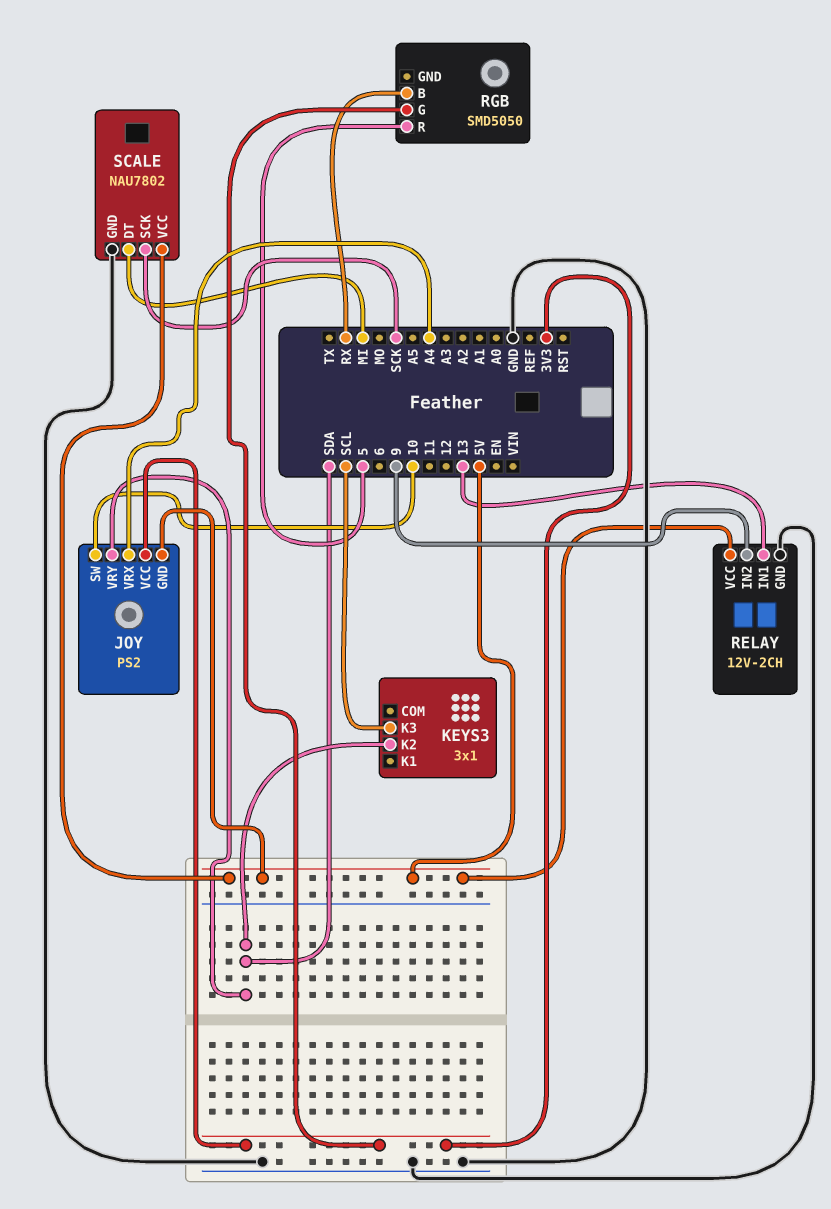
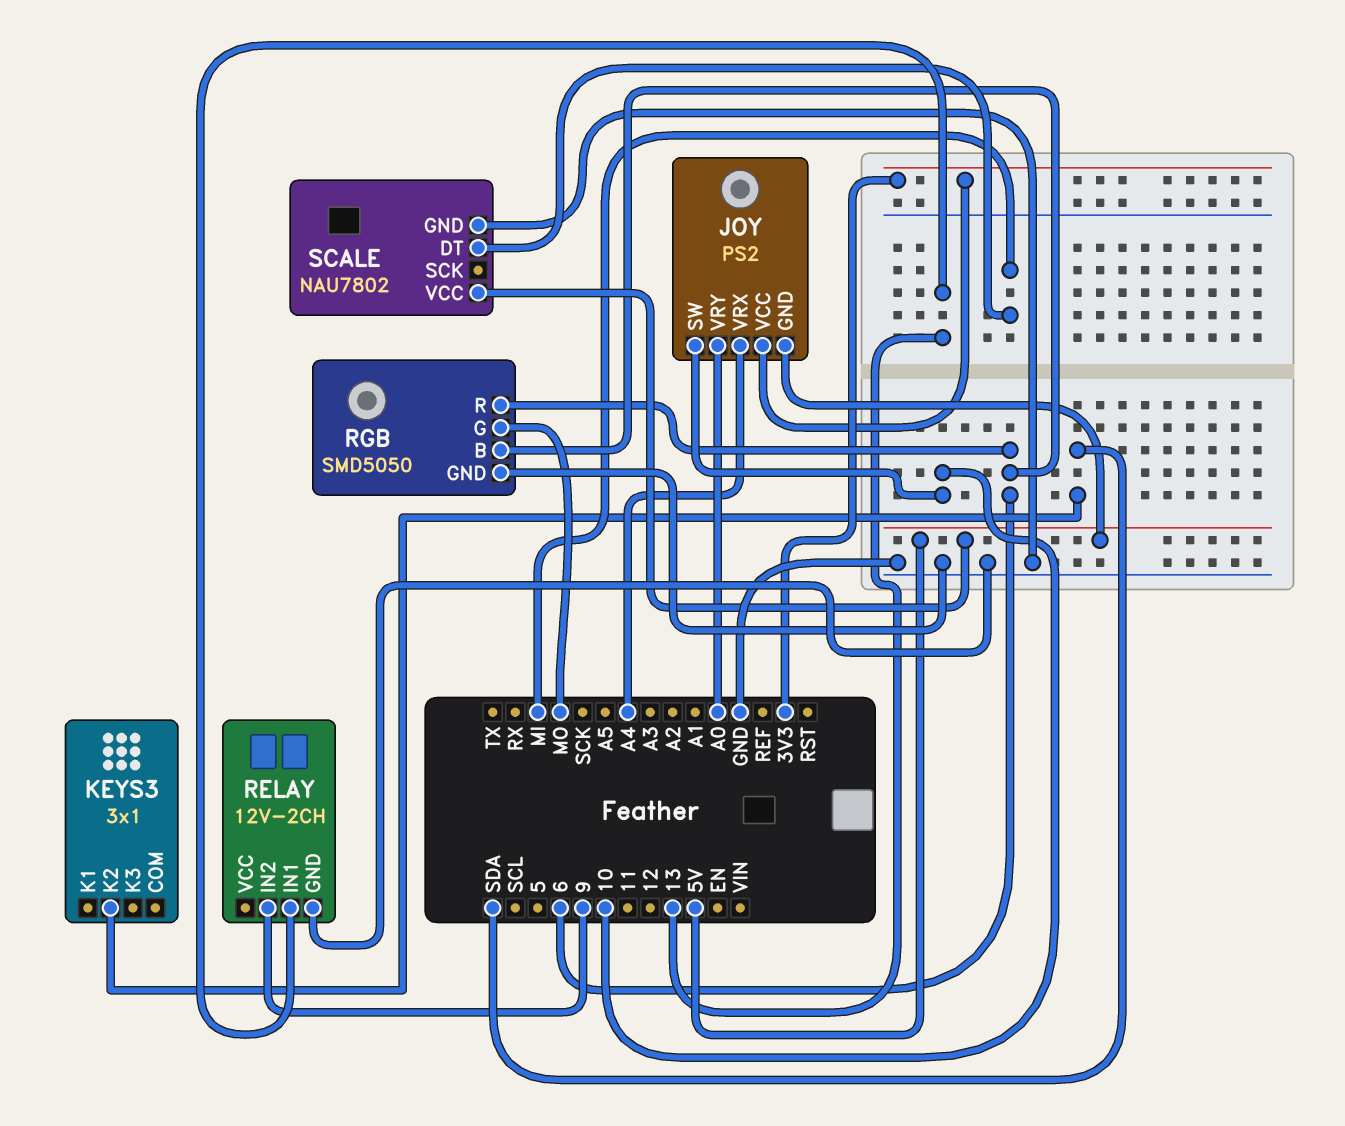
JOY pin VRY: SDA -> A0
KEYS3 pin K3: SCL -> none
RELAY pin VCC: 5V -> none
RGB pin B: RX -> 6
RGB pin G: 3V3 -> MO
RGB pin GND: none -> GND
RGB pin R: 5 -> 6
SCALE pin SCK: SCK -> none

